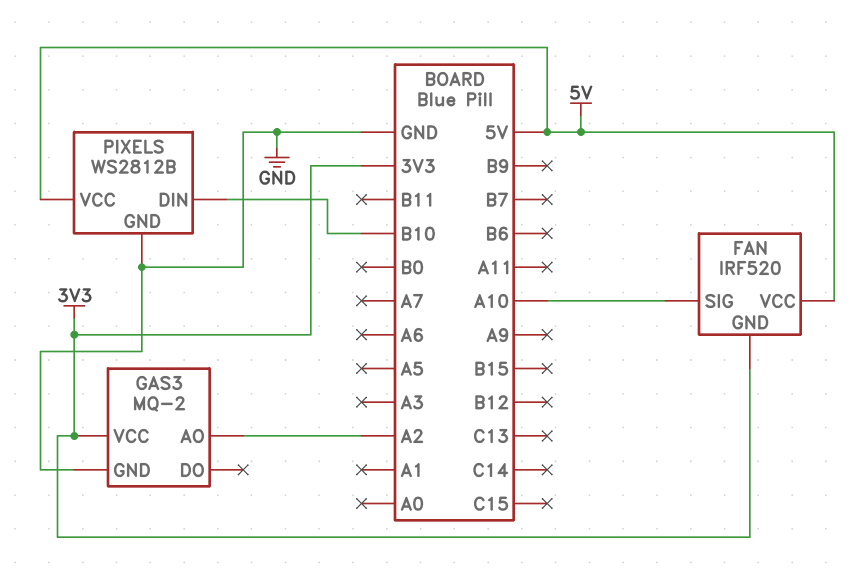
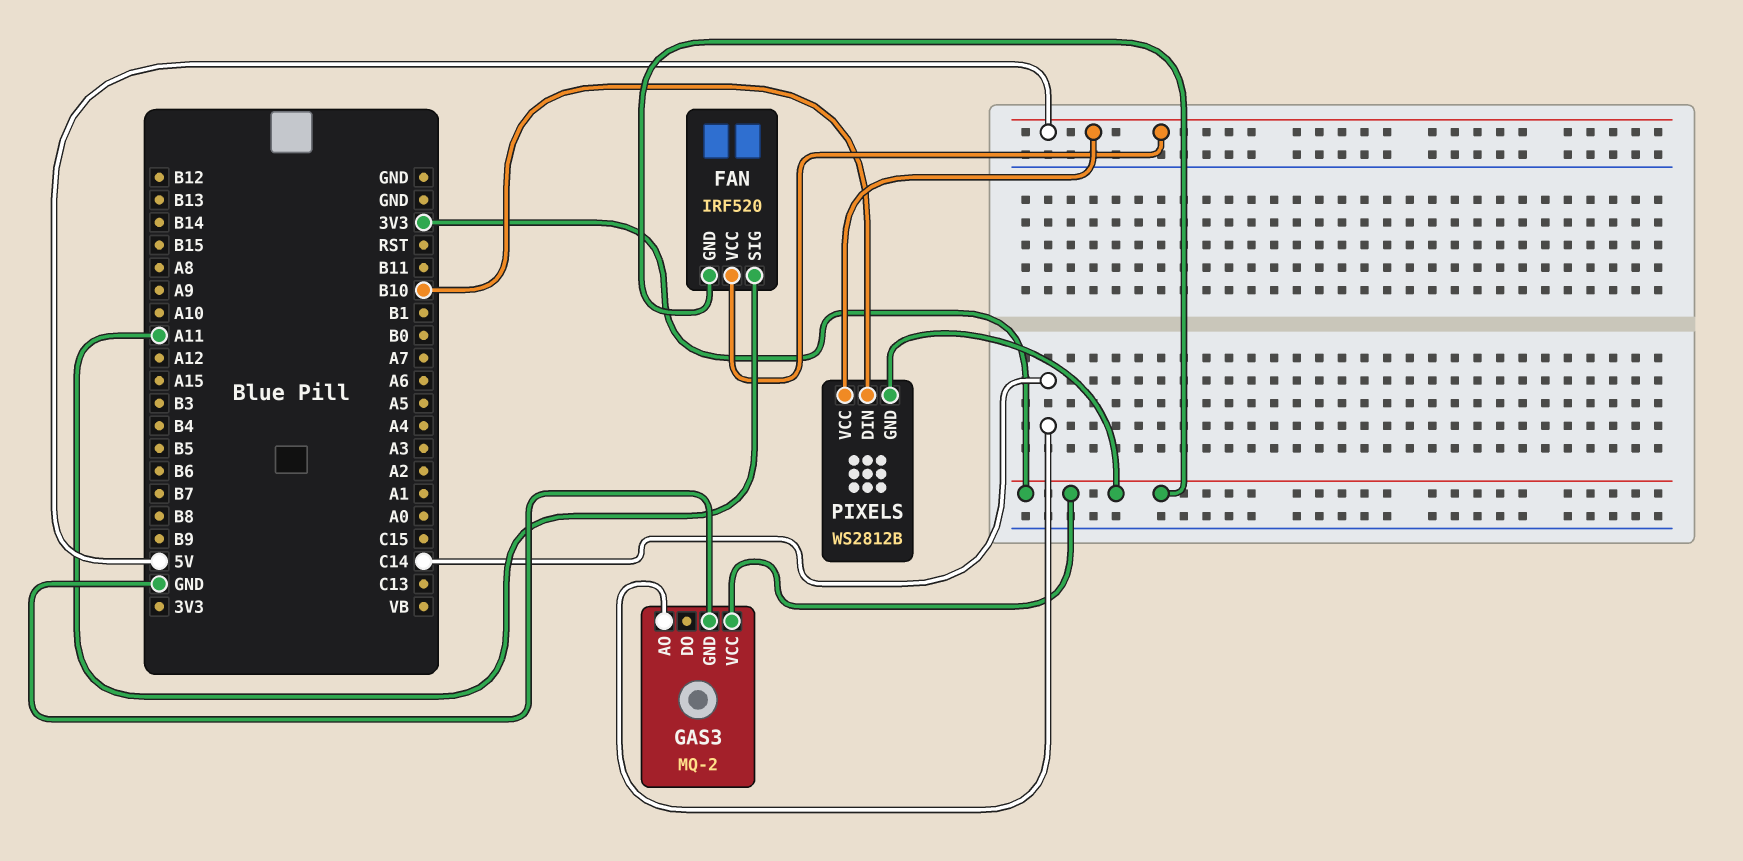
FAN pin SIG: A10 -> A11
GAS3 pin AO: A2 -> C14
PIXELS pin GND: GND -> 3V3

